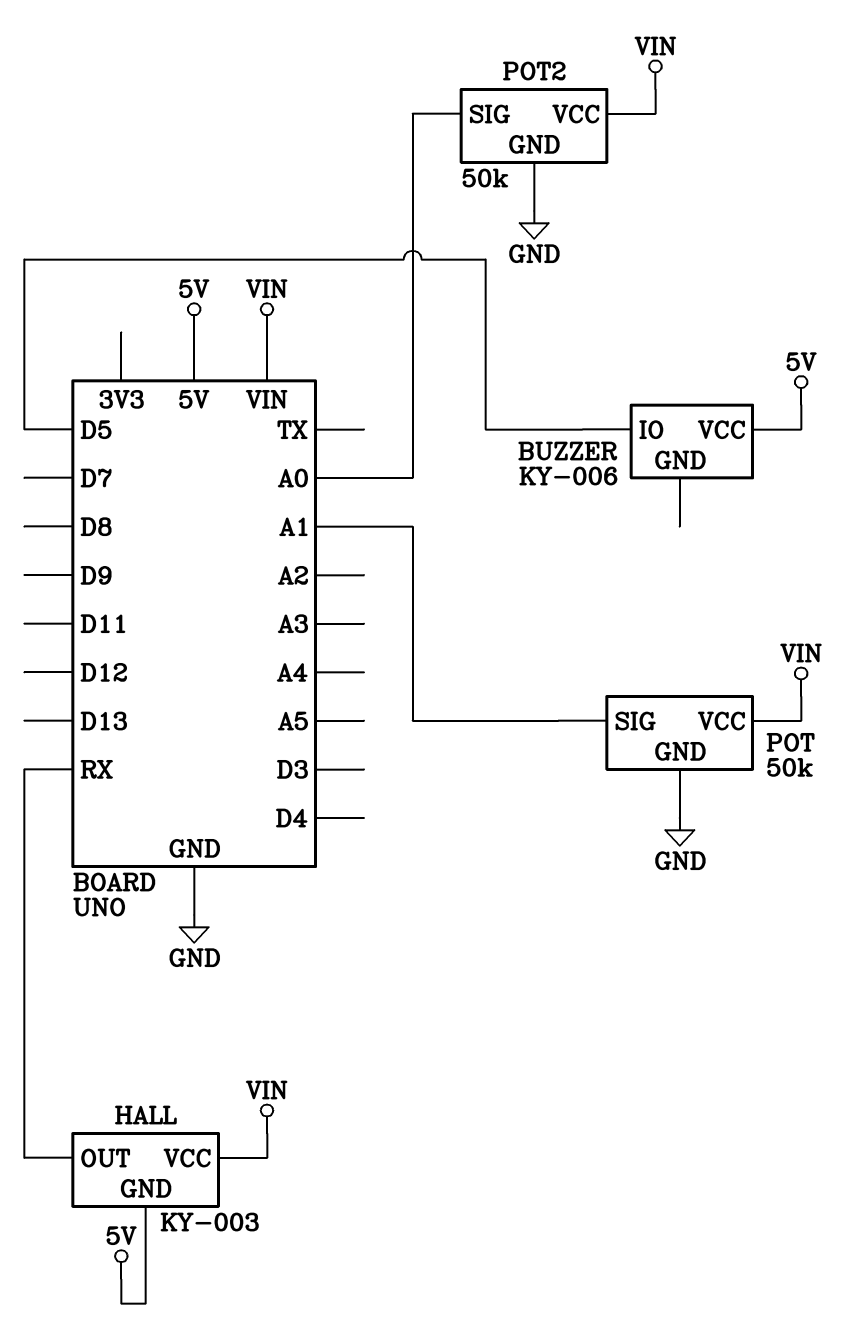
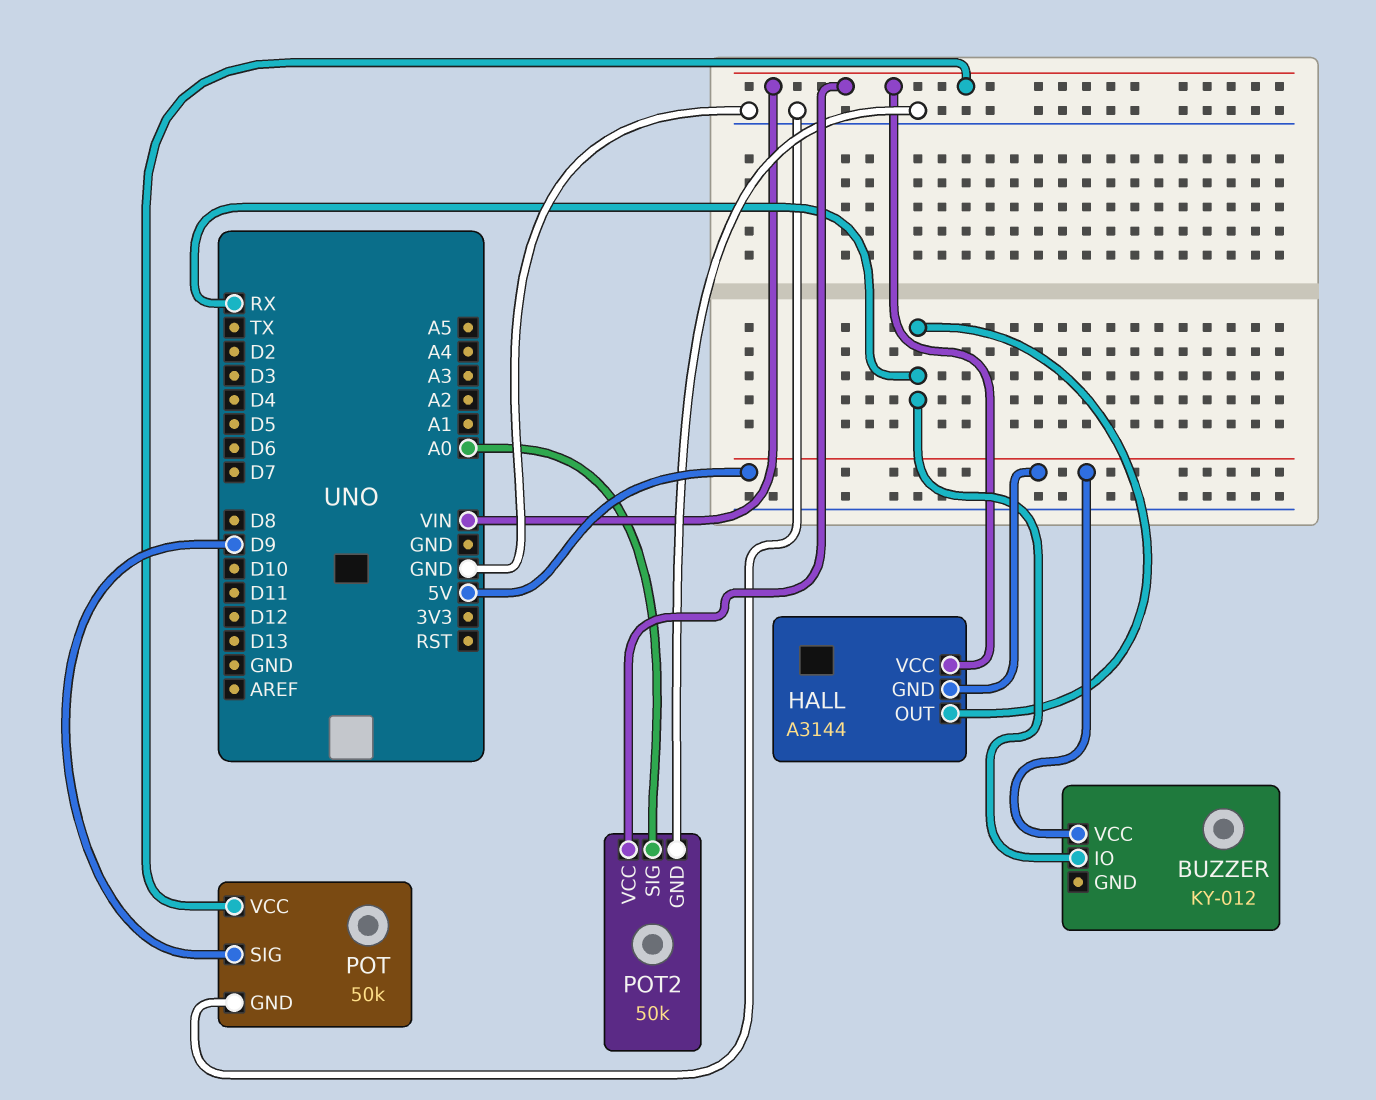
BUZZER: KY-006 -> KY-012
BUZZER pin IO: D5 -> RX
HALL: KY-003 -> A3144
POT pin SIG: A1 -> D9

